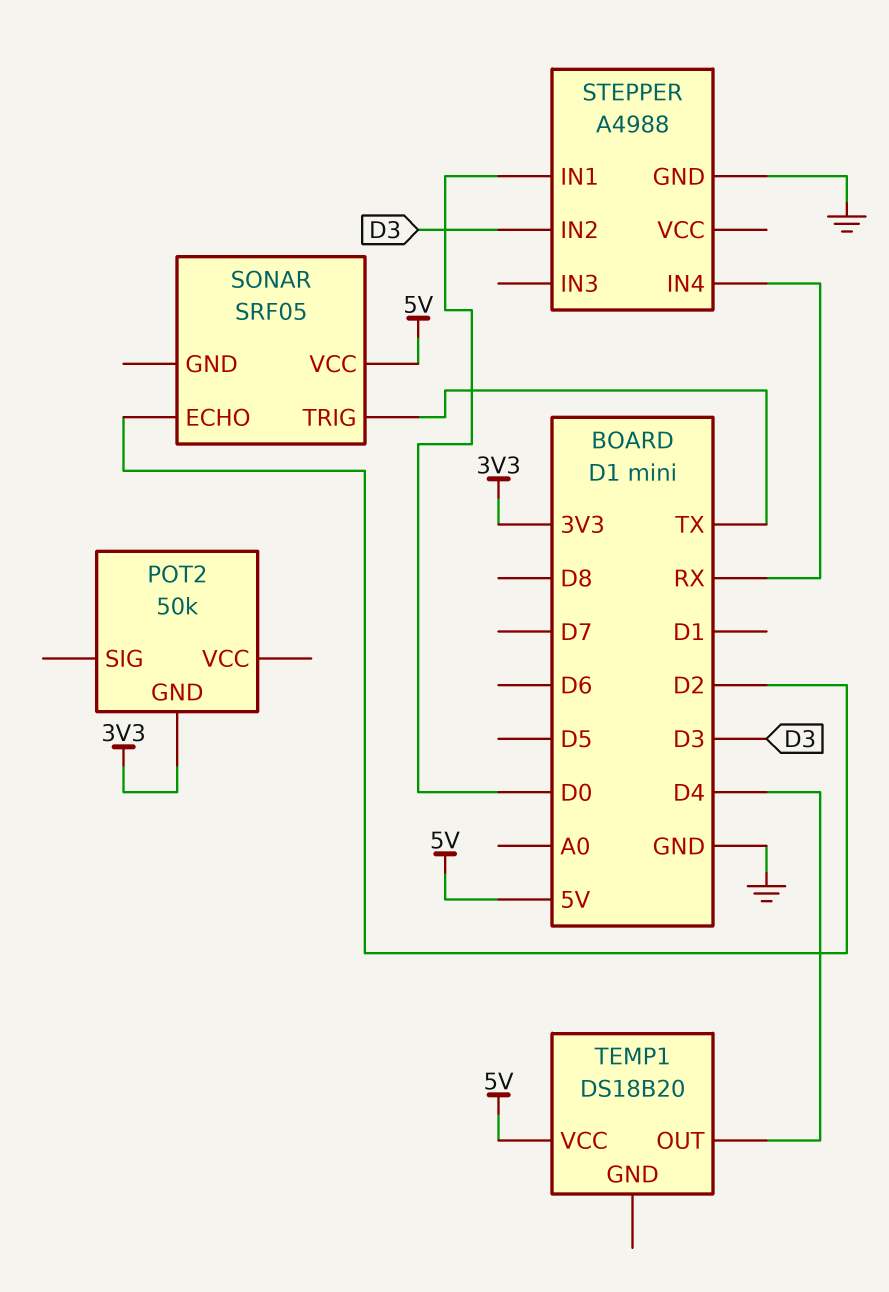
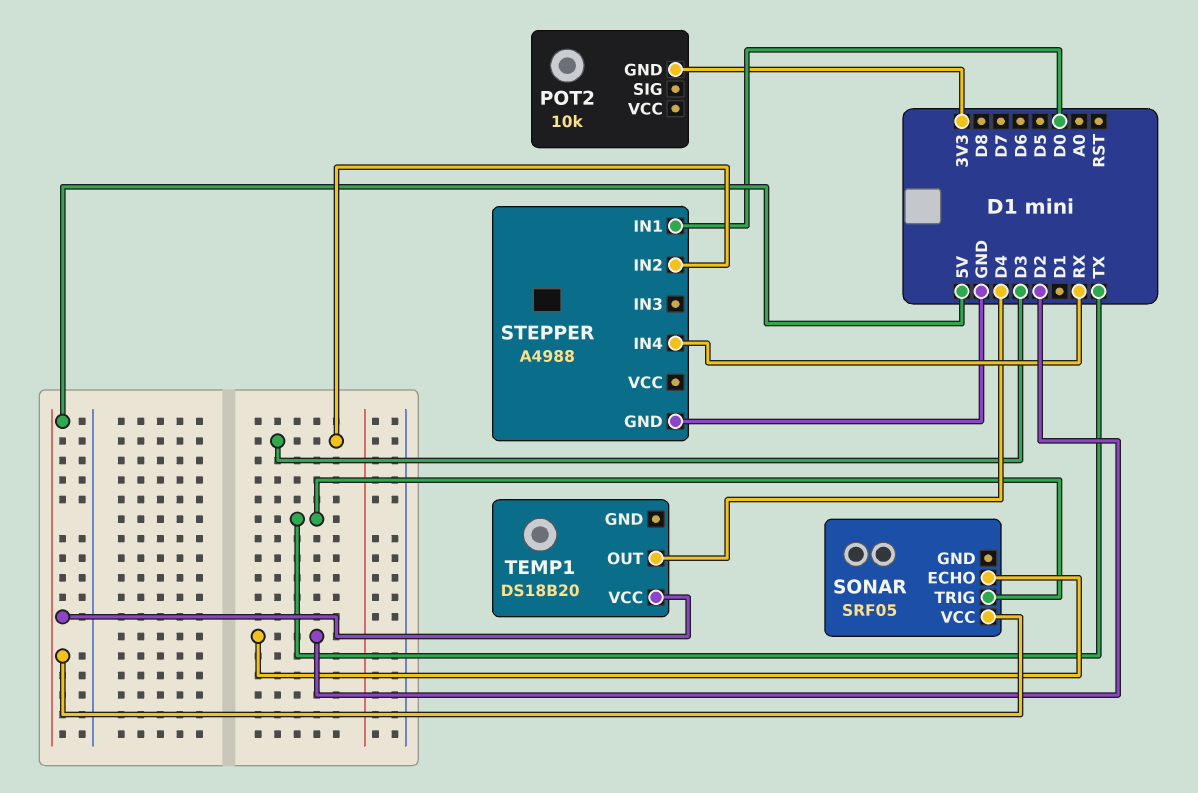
POT2: 50k -> 10k

